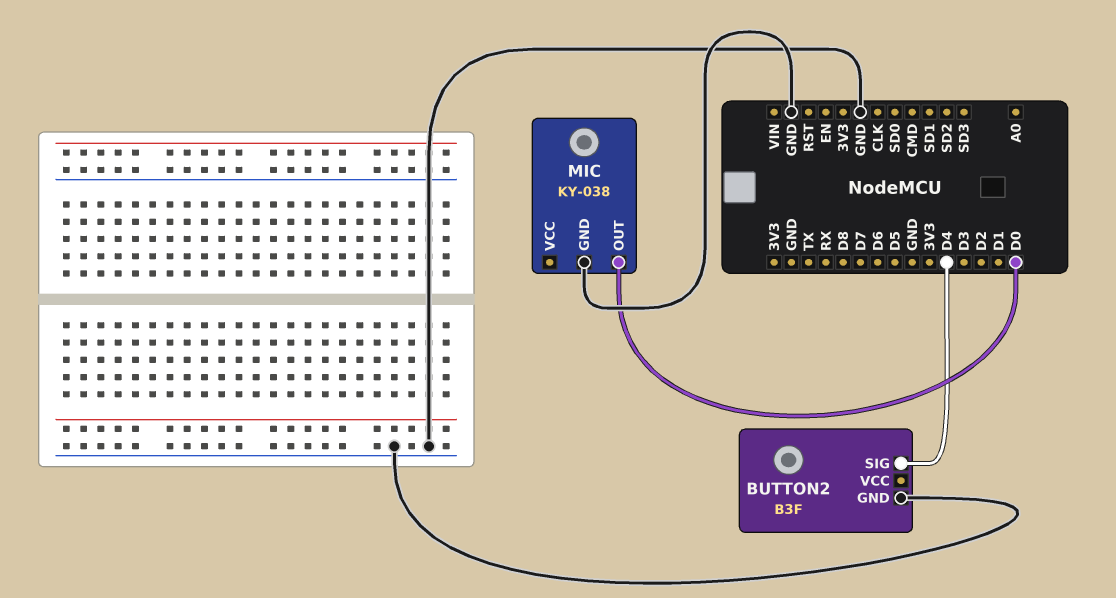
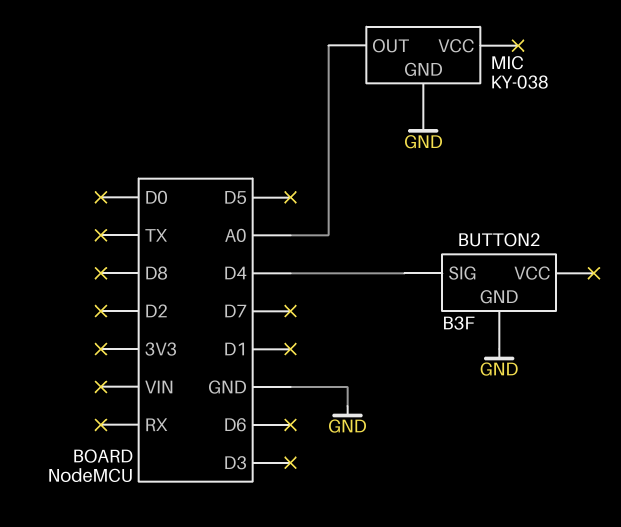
MIC pin OUT: D0 -> A0

